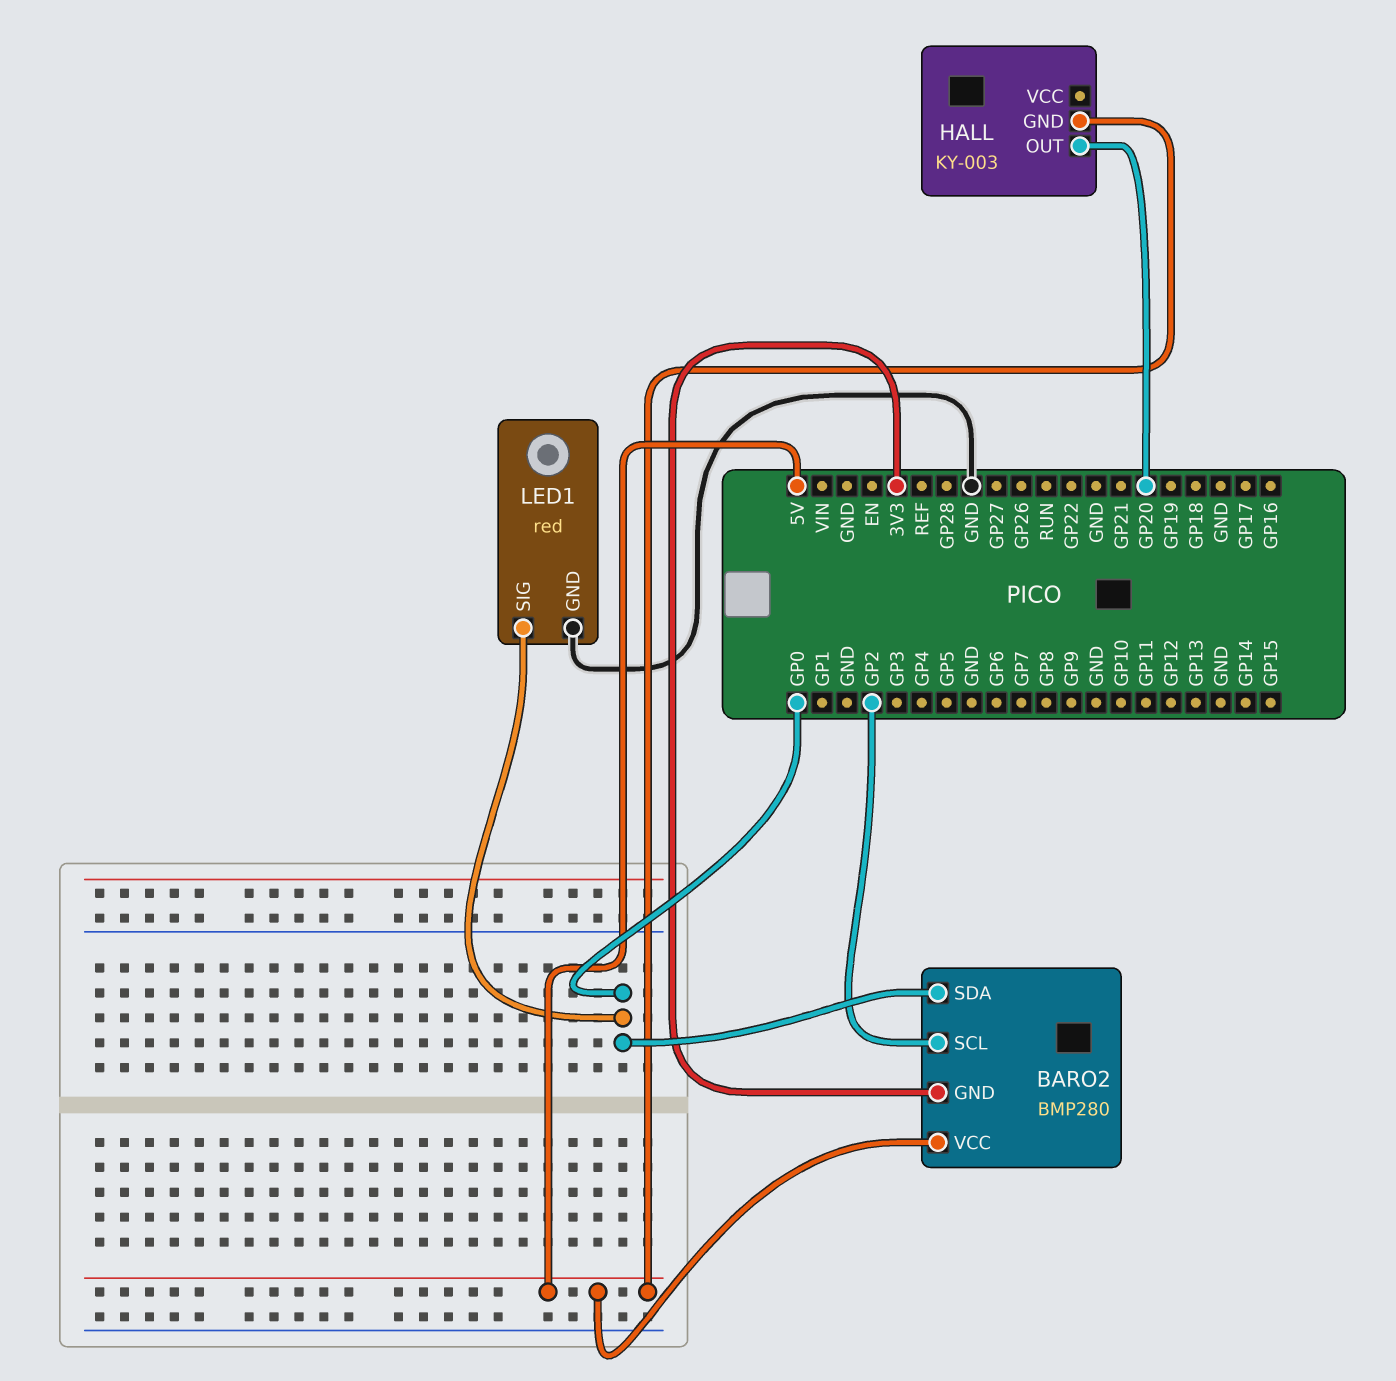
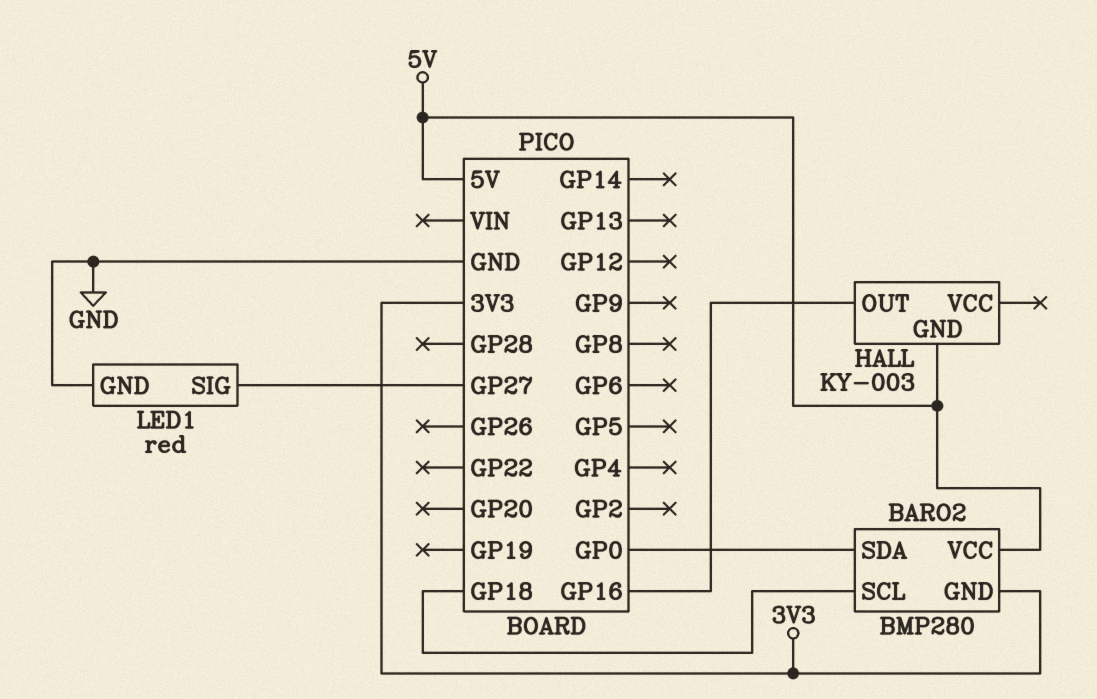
BARO2 pin SCL: GP2 -> GP18
HALL pin OUT: GP20 -> GP16
LED1 pin SIG: GP0 -> GP27

